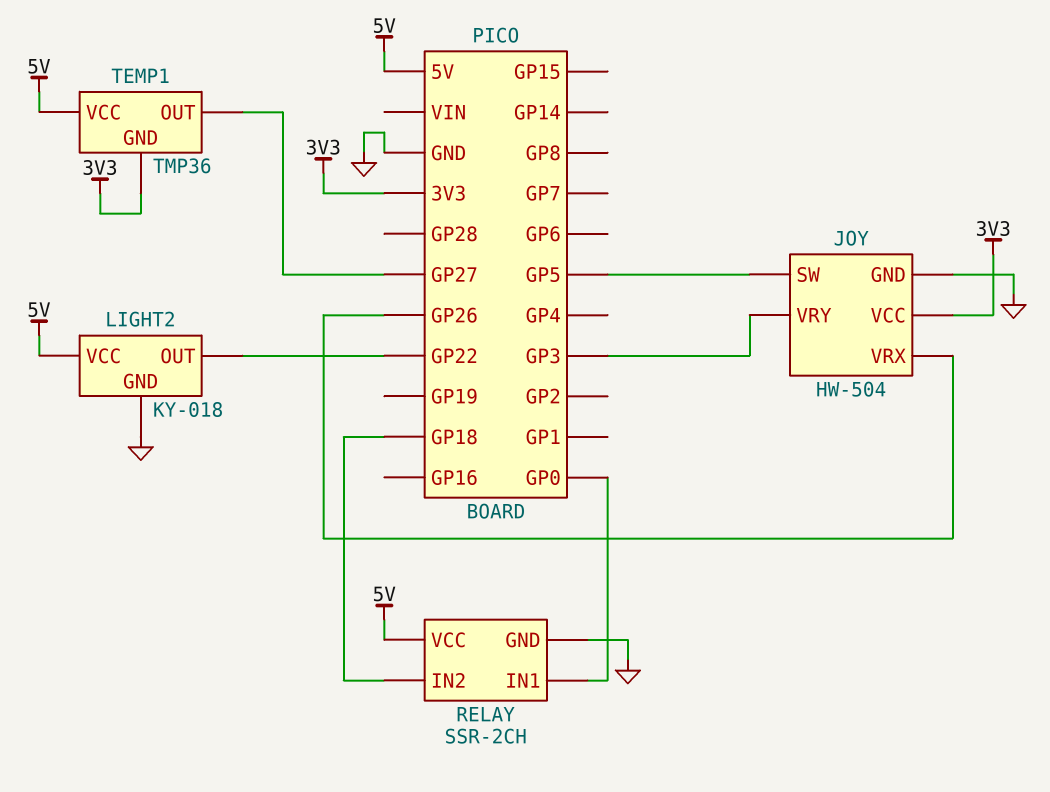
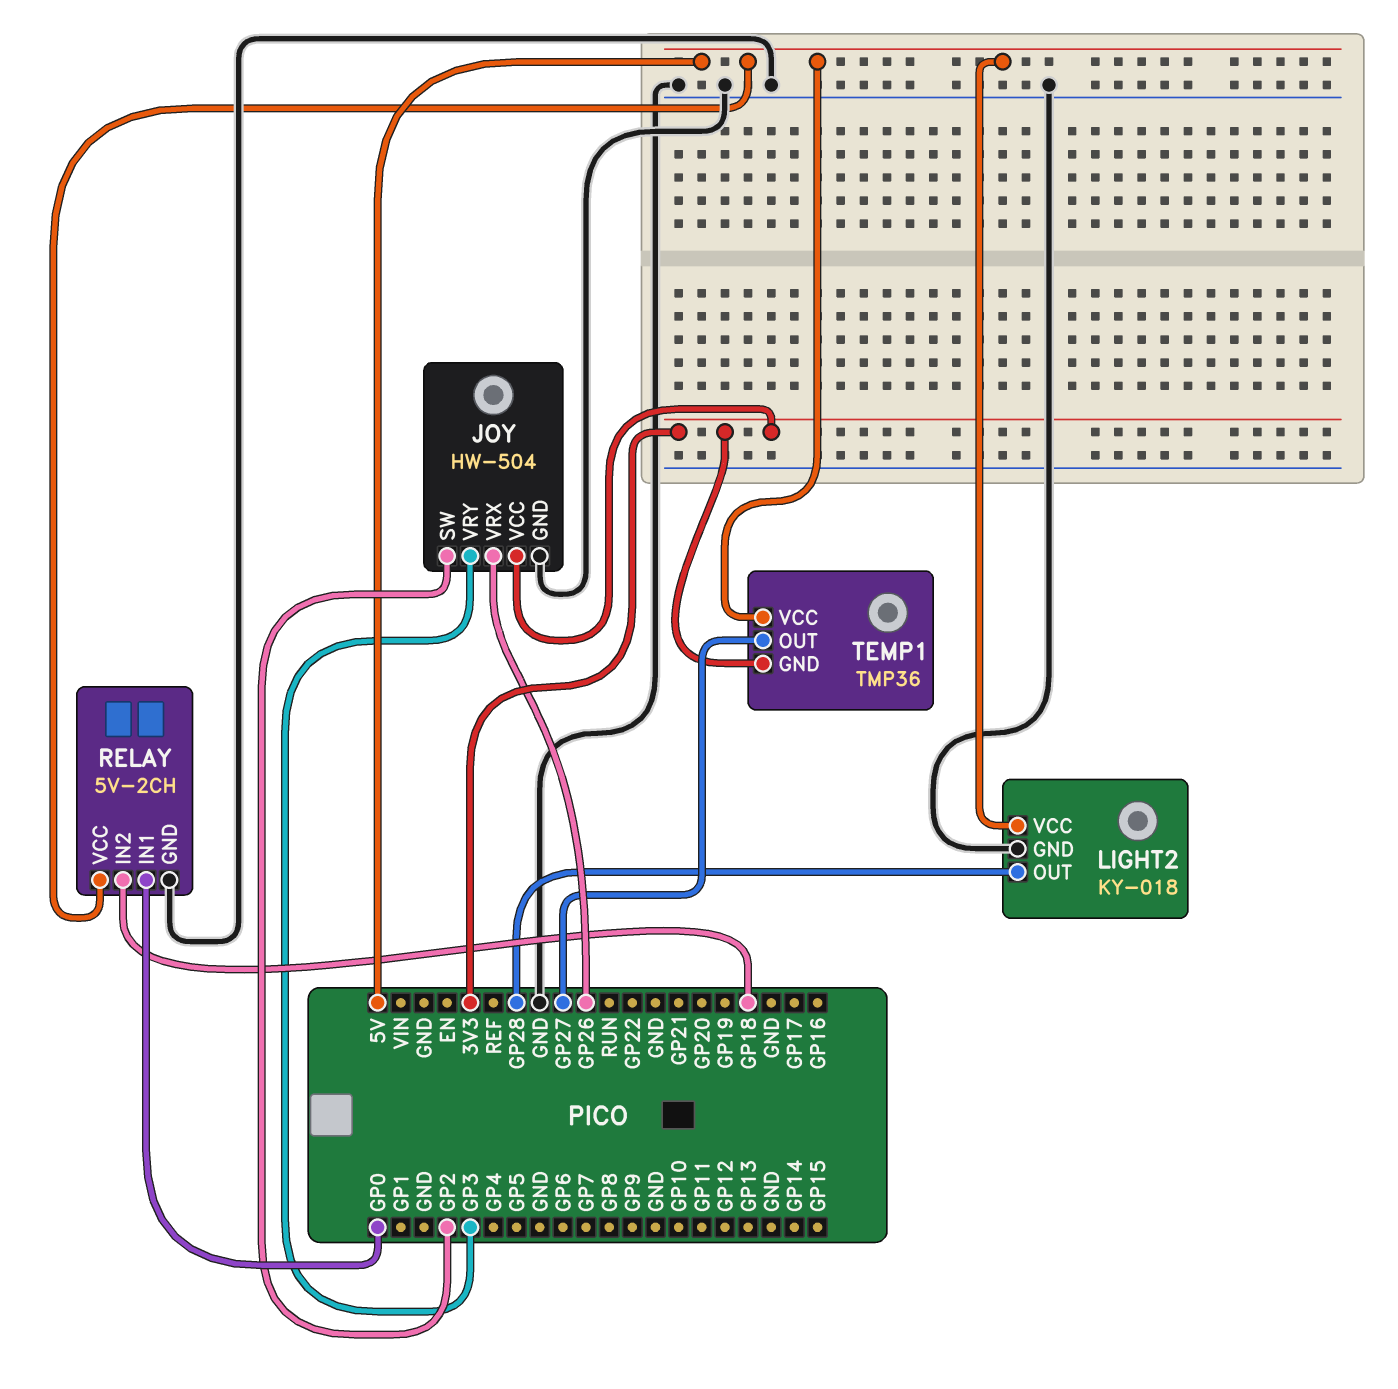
JOY pin SW: GP5 -> GP2
LIGHT2 pin OUT: GP22 -> GP28
RELAY: SSR-2CH -> 5V-2CH

